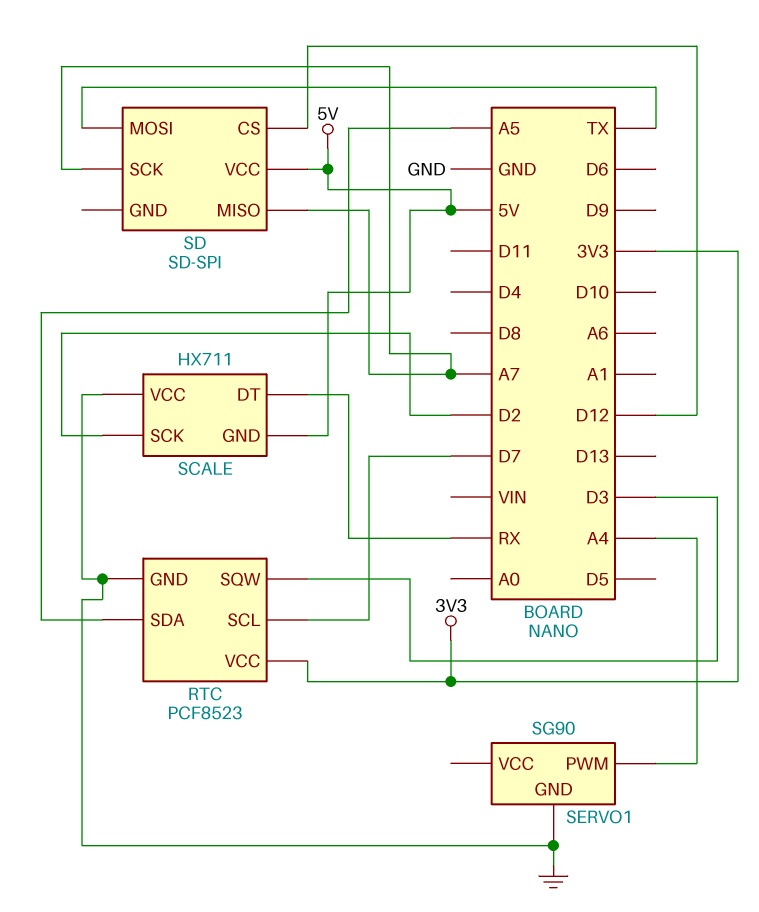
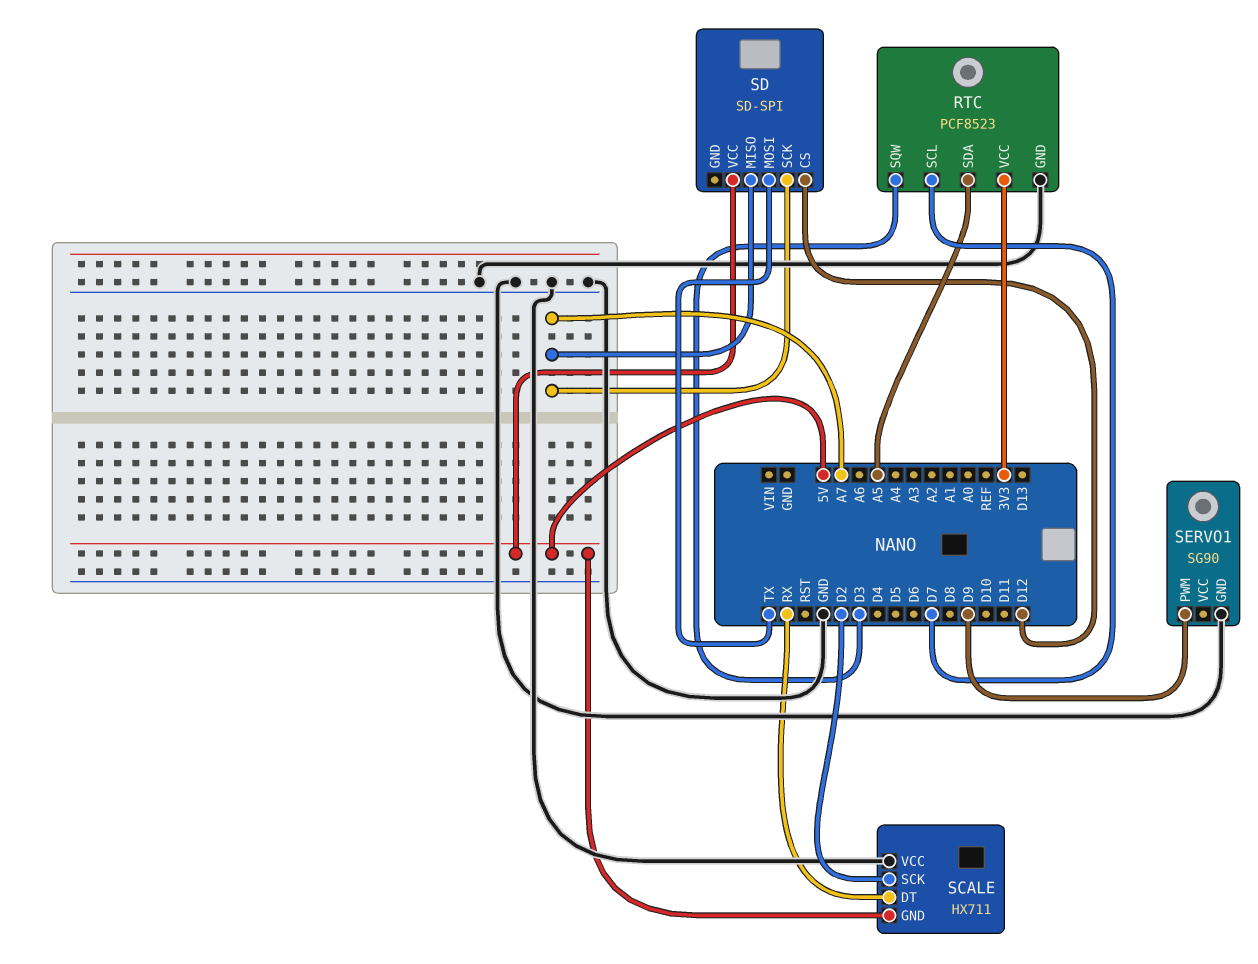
SERVO1 pin PWM: A4 -> D9

